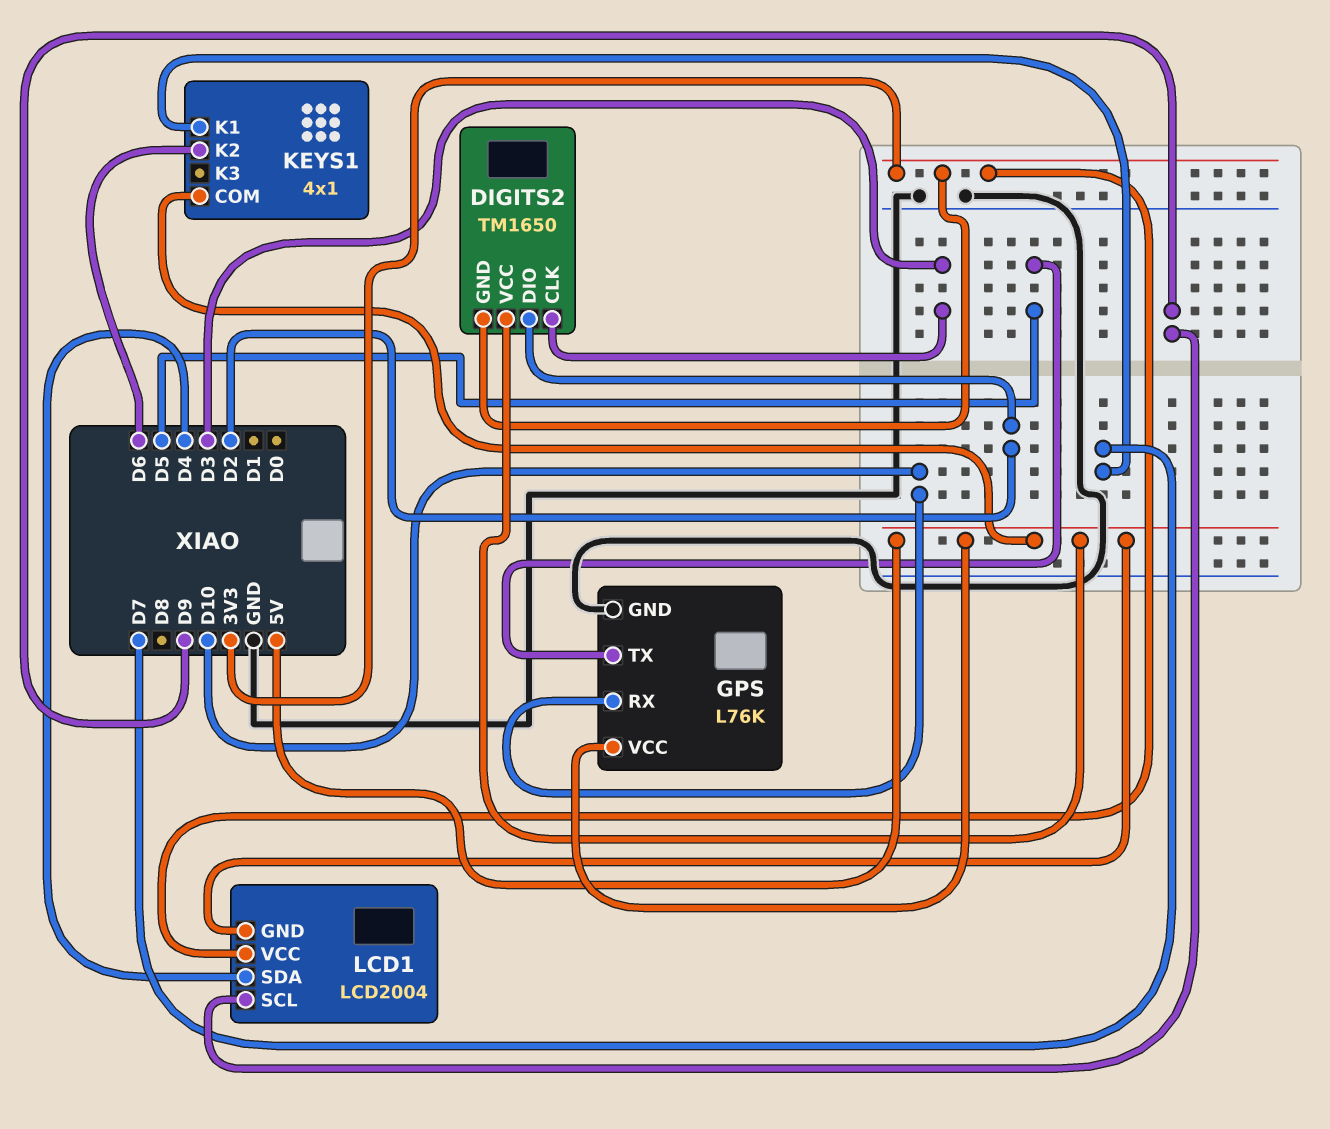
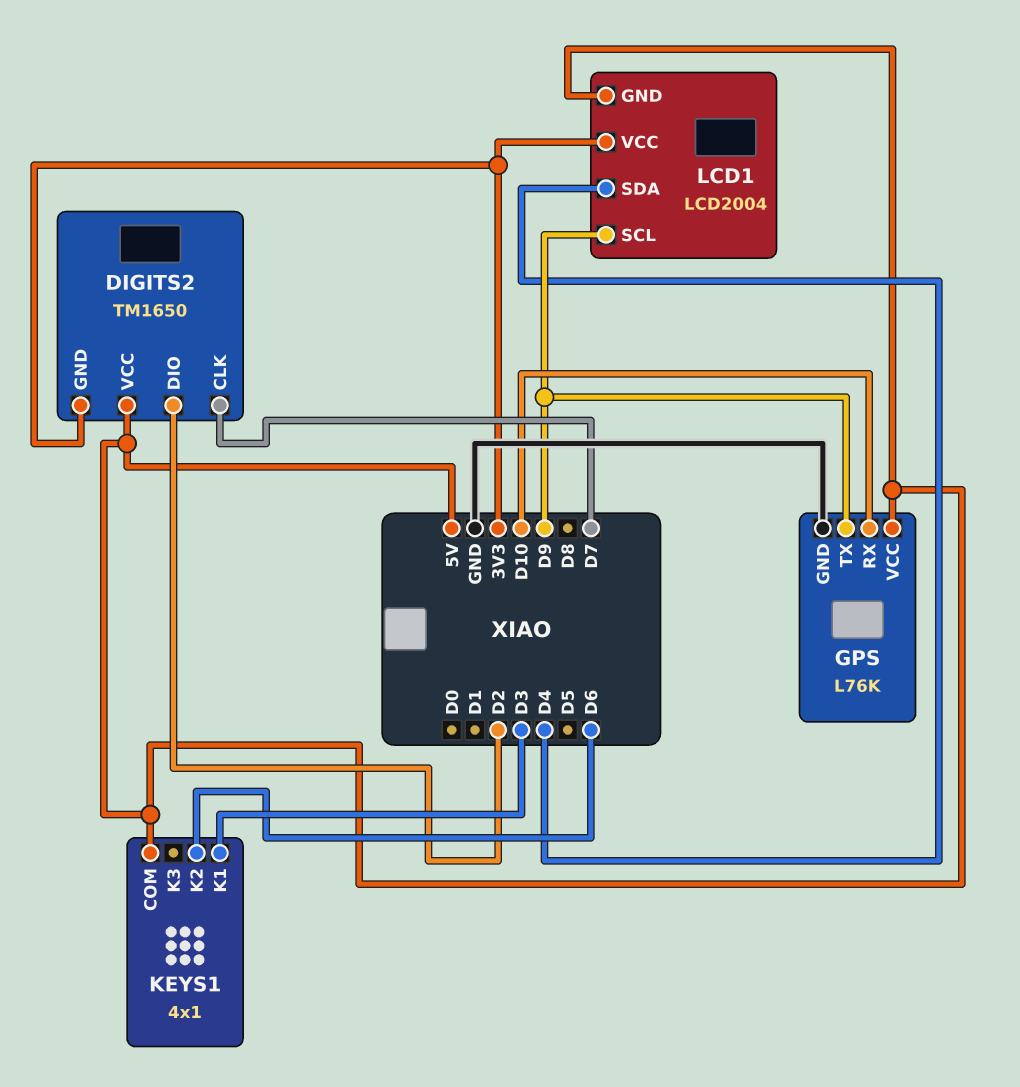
DIGITS2 pin CLK: D3 -> D7
GPS pin TX: D5 -> D9
KEYS1 pin K1: D7 -> D3

